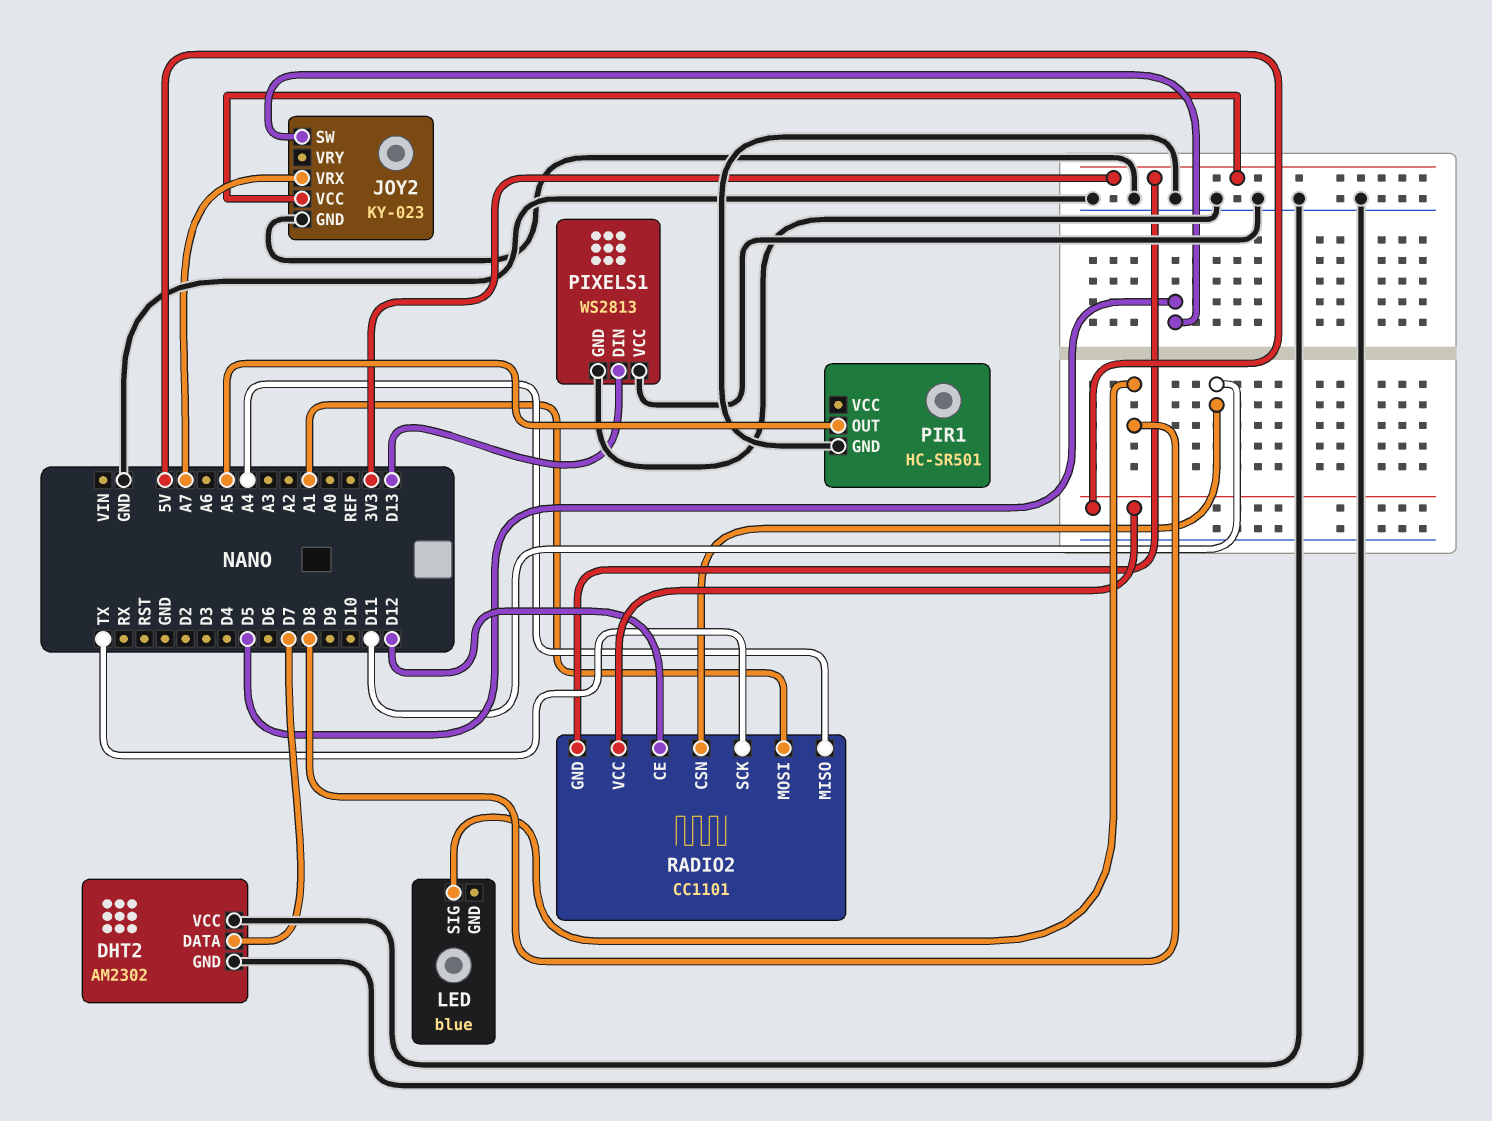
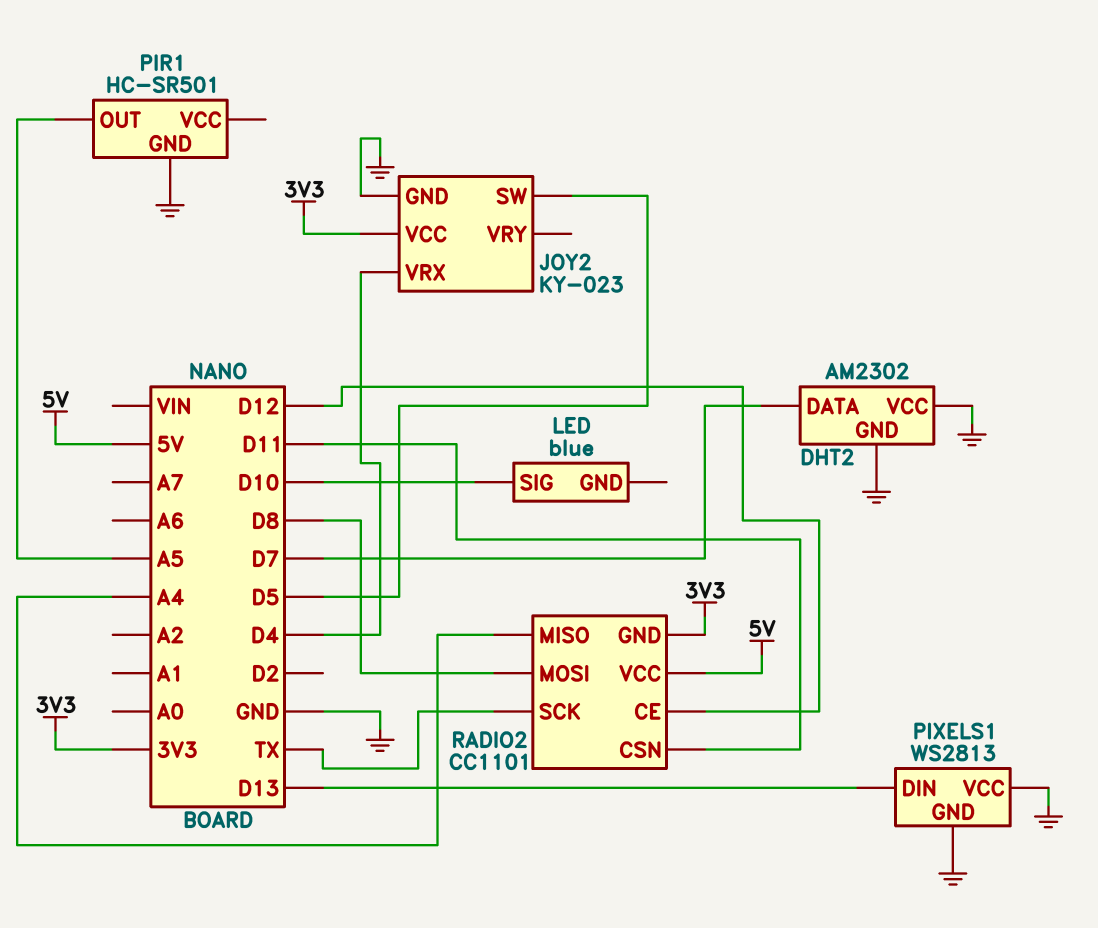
JOY2 pin VRX: A7 -> D4
LED pin SIG: D8 -> D10
RADIO2 pin MOSI: A1 -> D8

